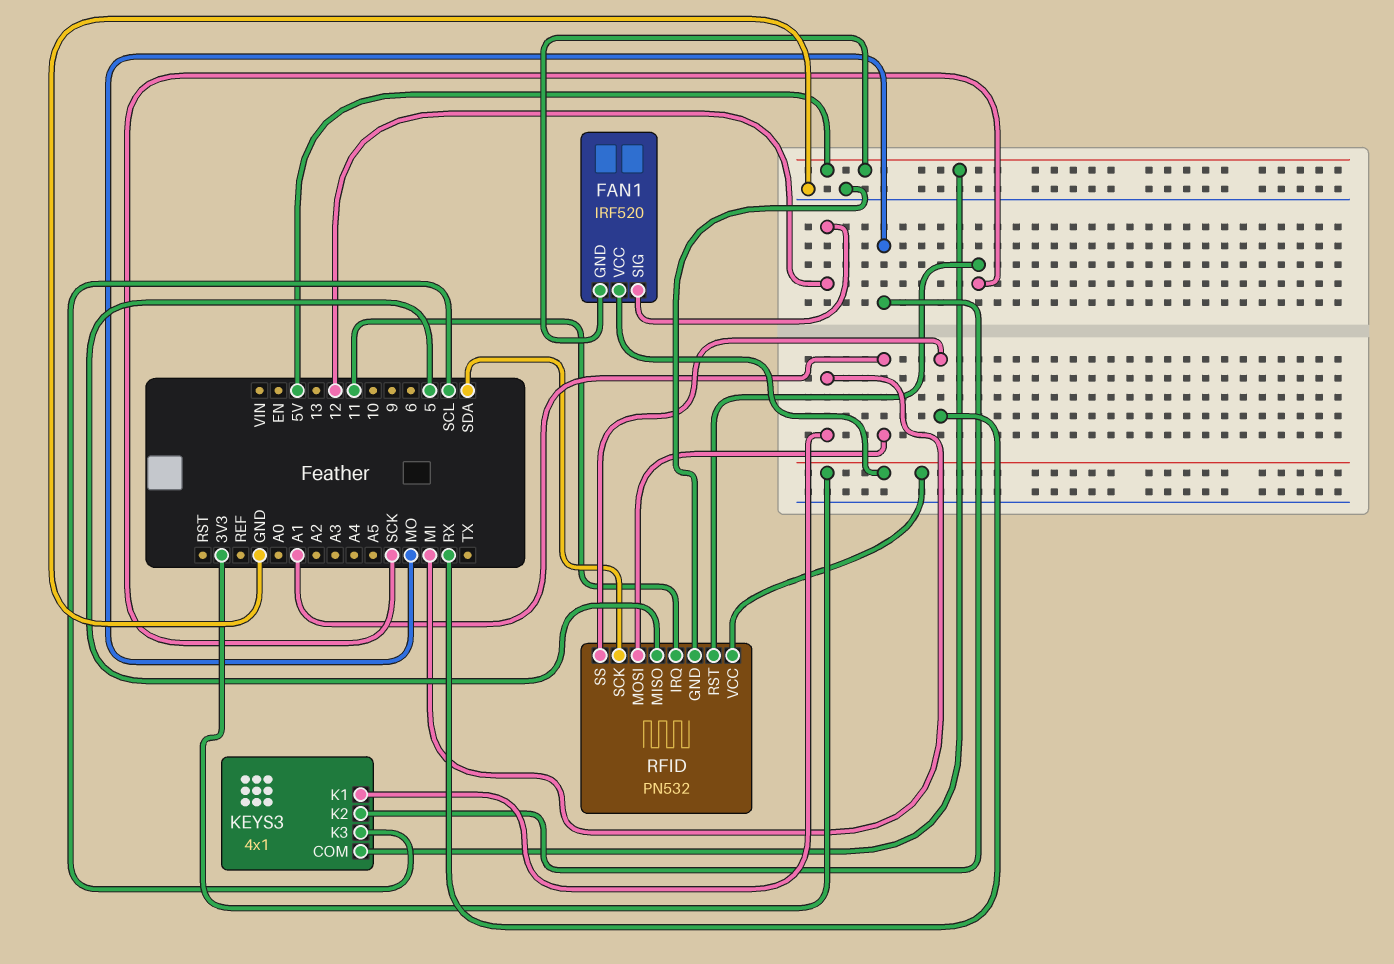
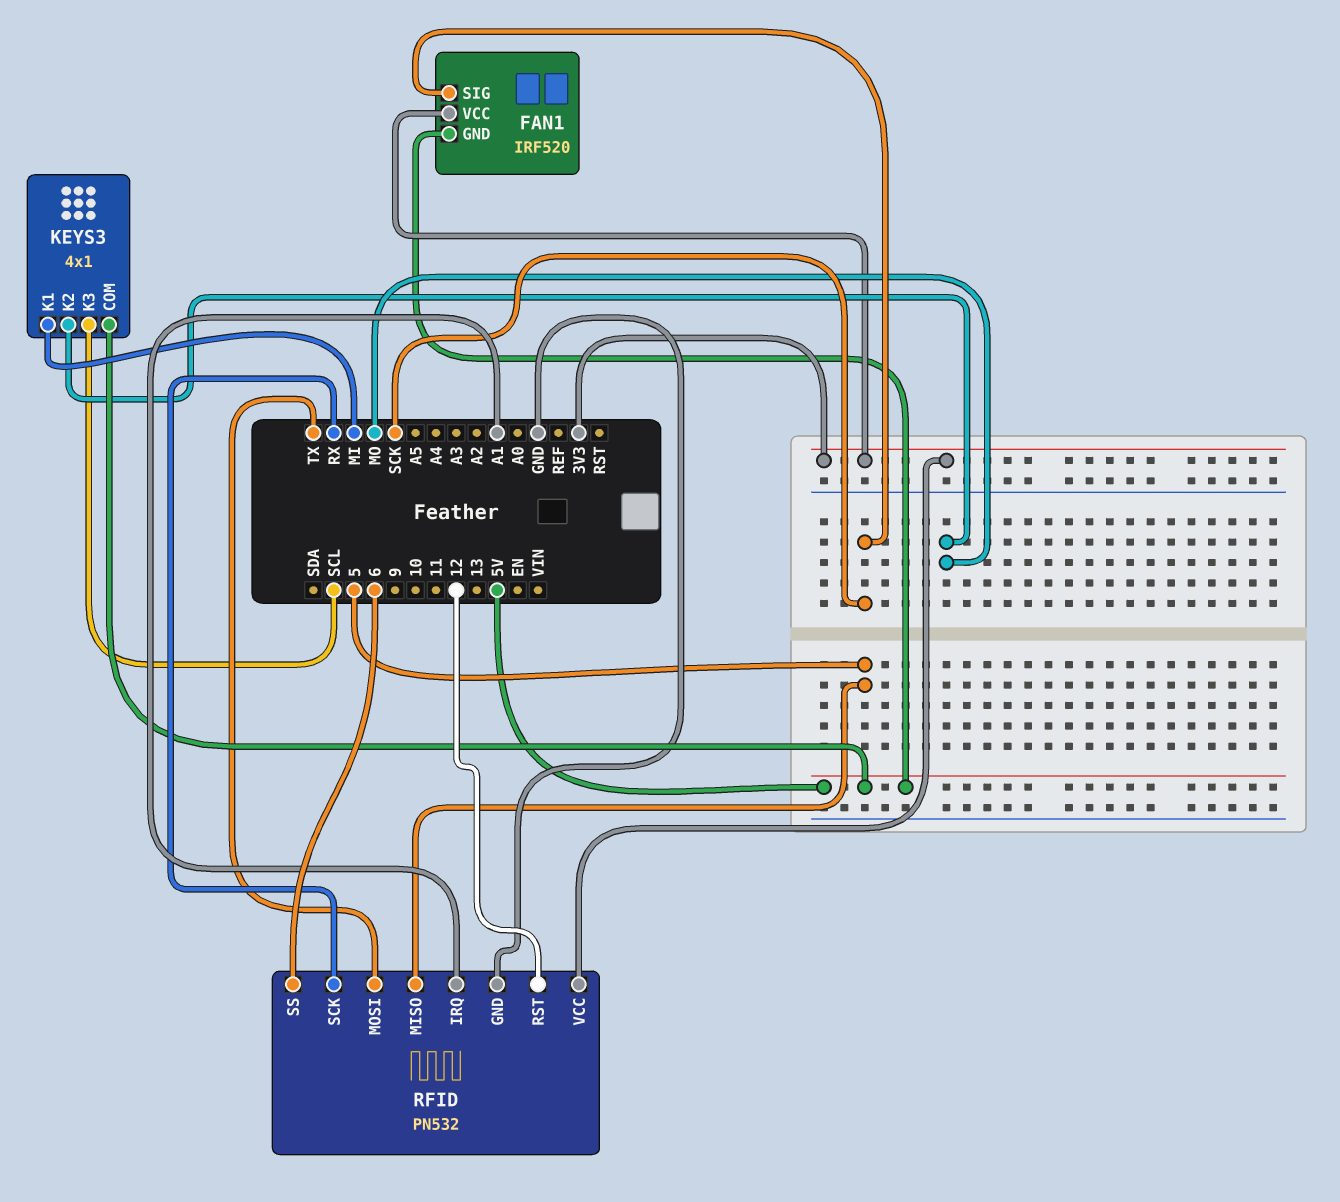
FAN1 pin SIG: 12 -> SCK
RFID pin IRQ: 11 -> A1
RFID pin MOSI: A1 -> TX
RFID pin RST: SCK -> 12
RFID pin SCK: SDA -> RX
RFID pin SS: RX -> 6

